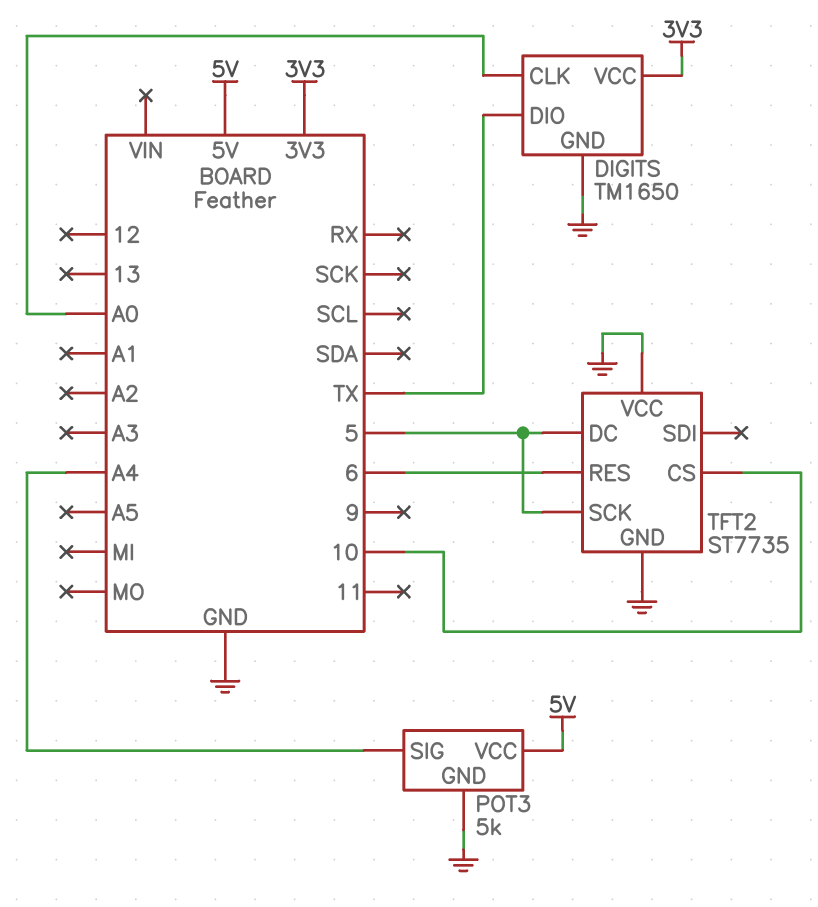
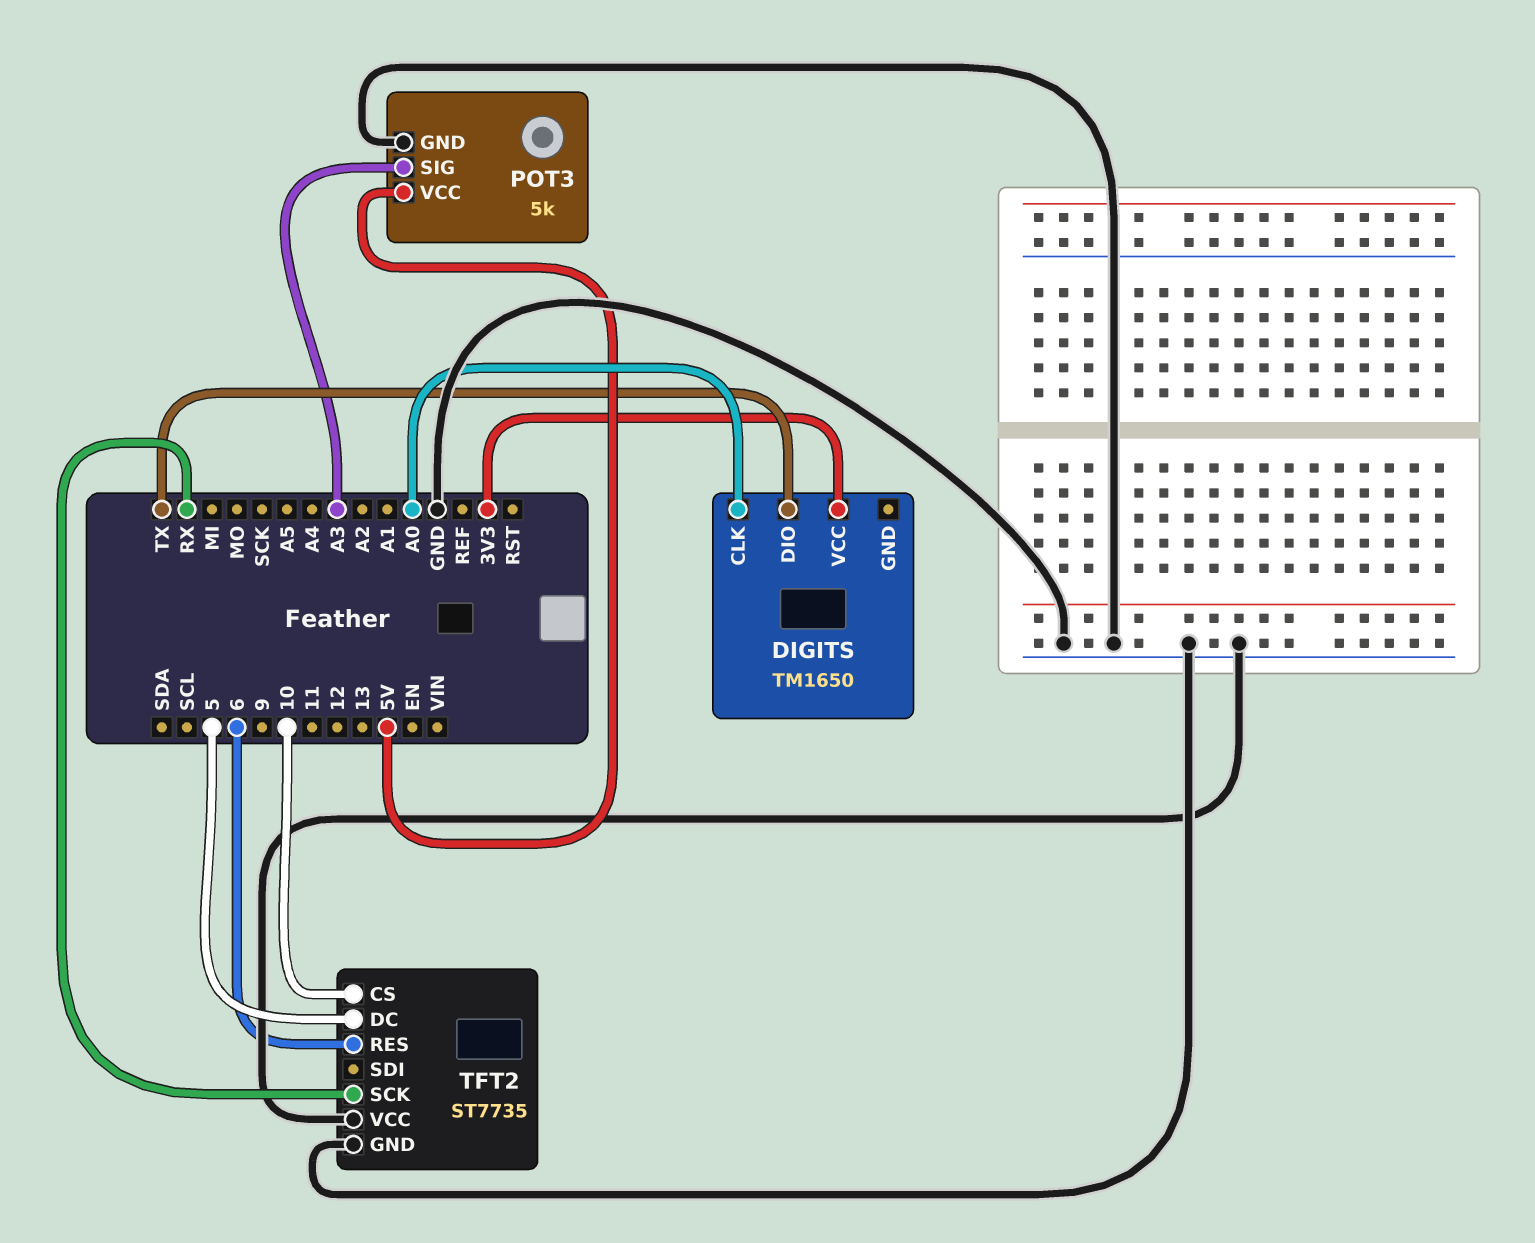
DIGITS pin GND: GND -> none
POT3 pin SIG: A4 -> A3
TFT2 pin SCK: 5 -> RX

